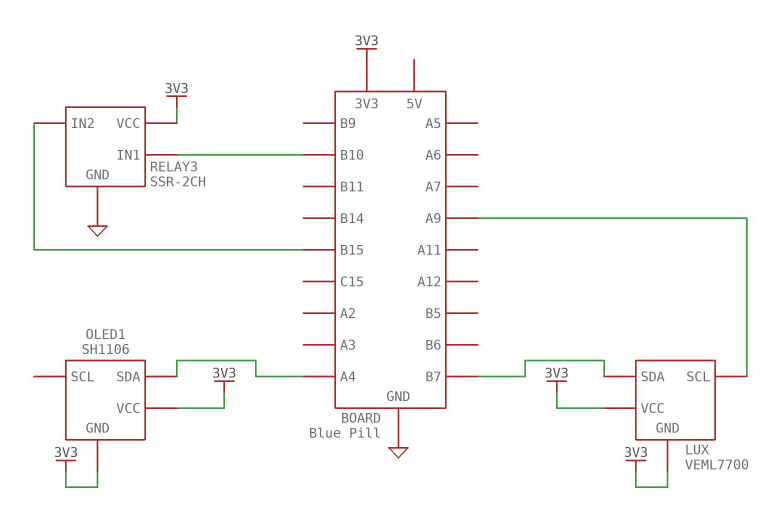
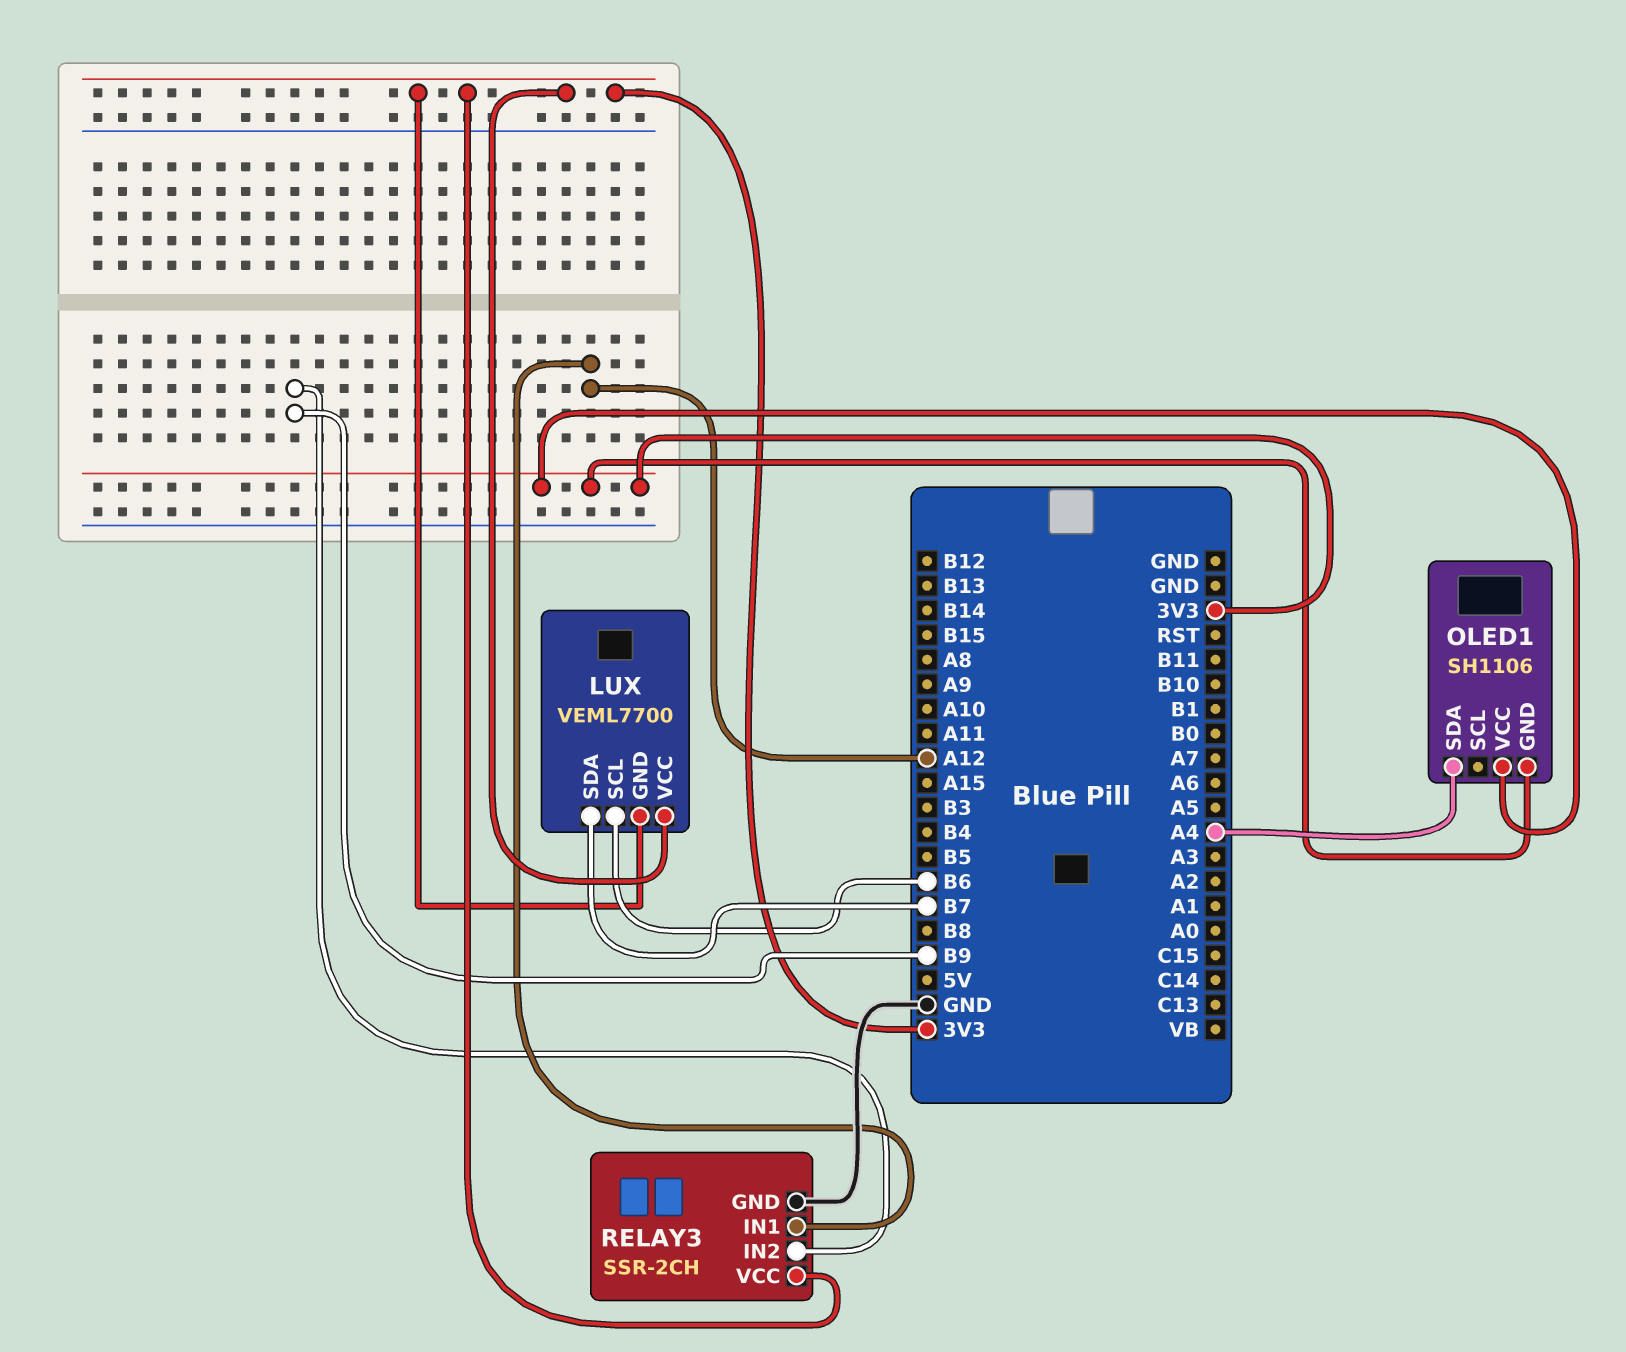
LUX pin SCL: A9 -> B6
RELAY3 pin IN1: B10 -> A12
RELAY3 pin IN2: B15 -> B9

